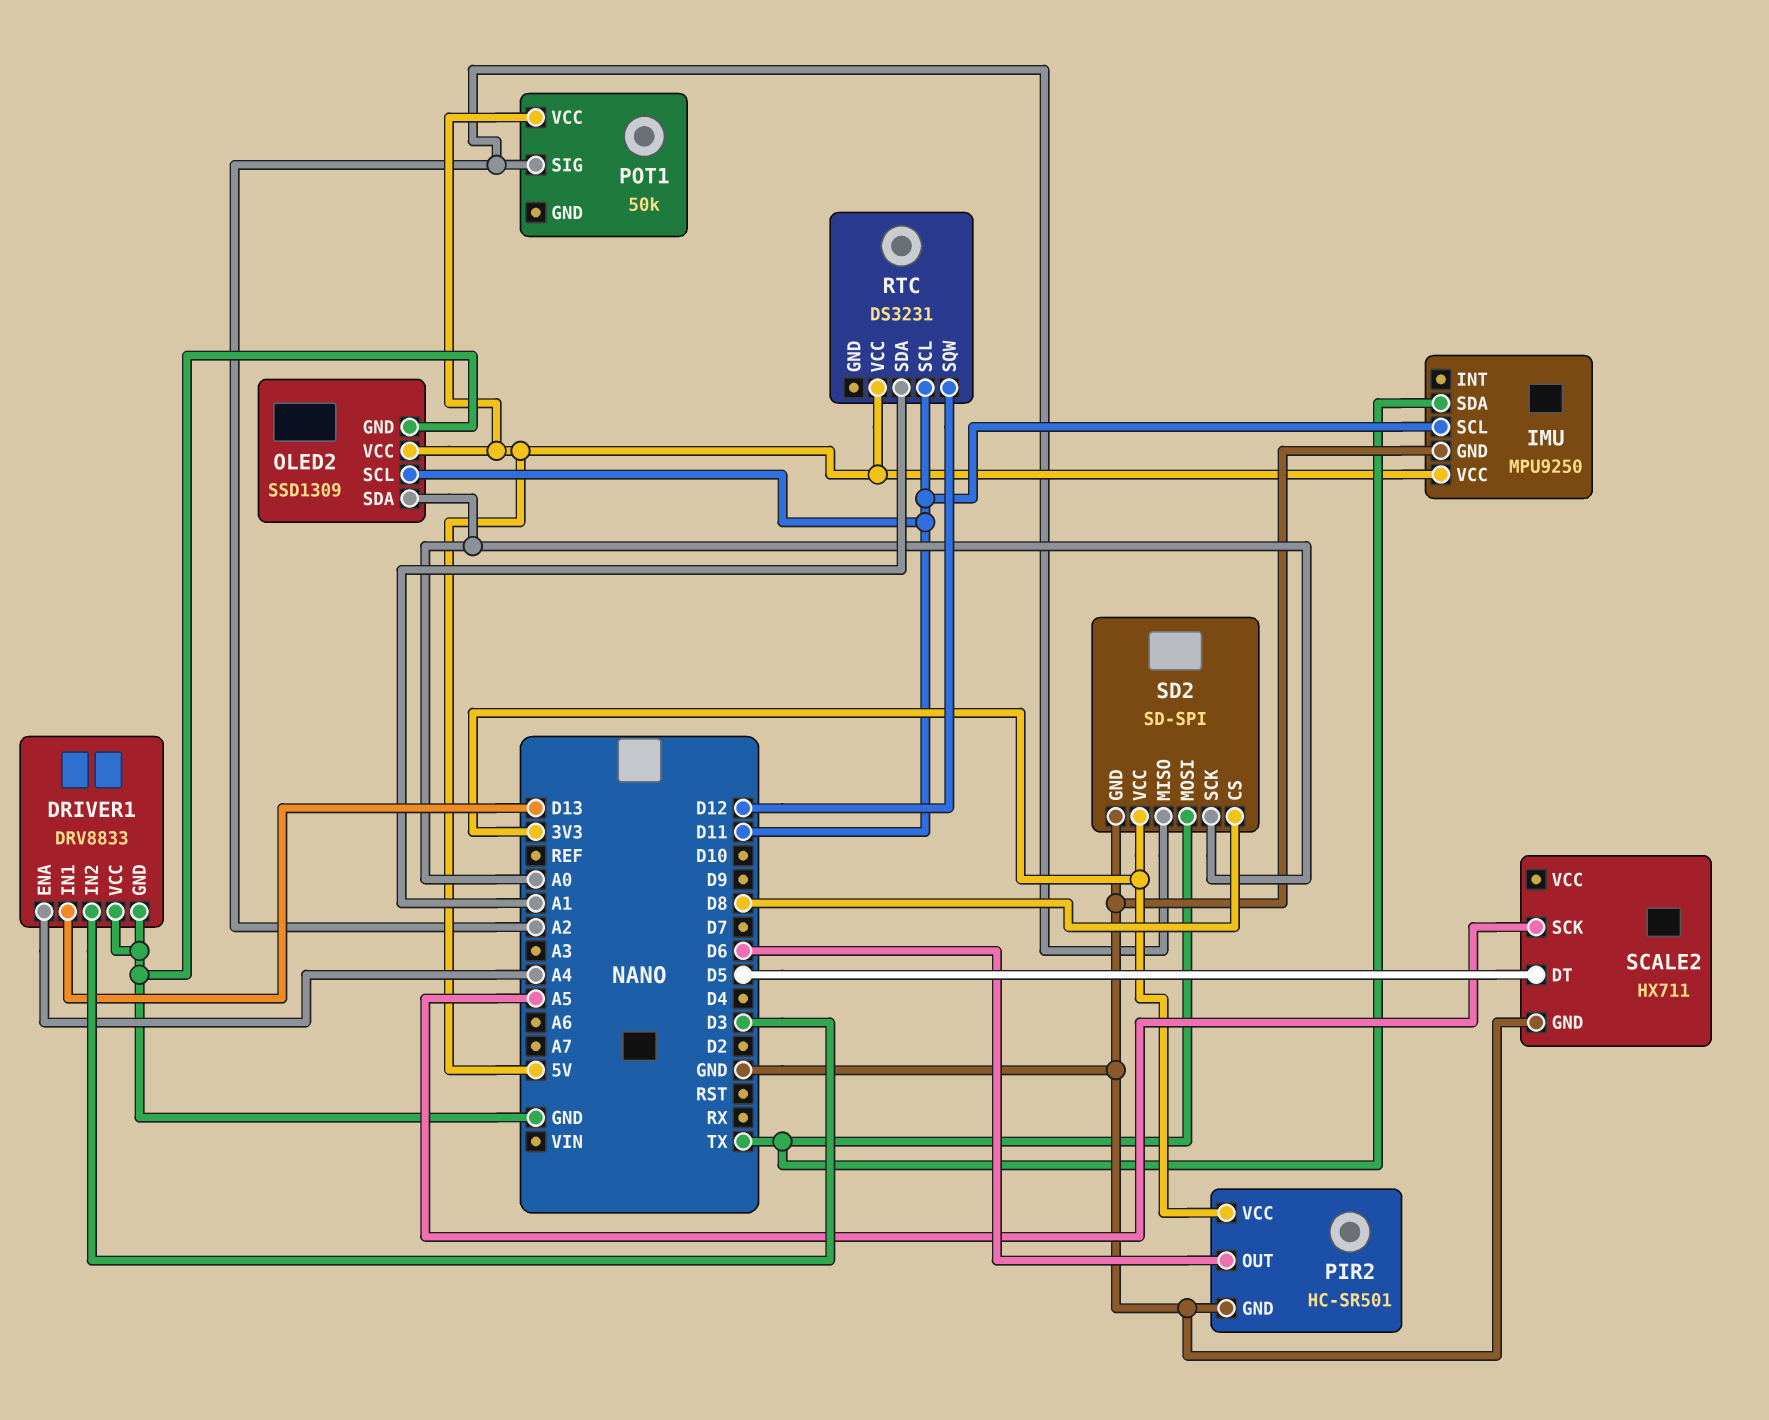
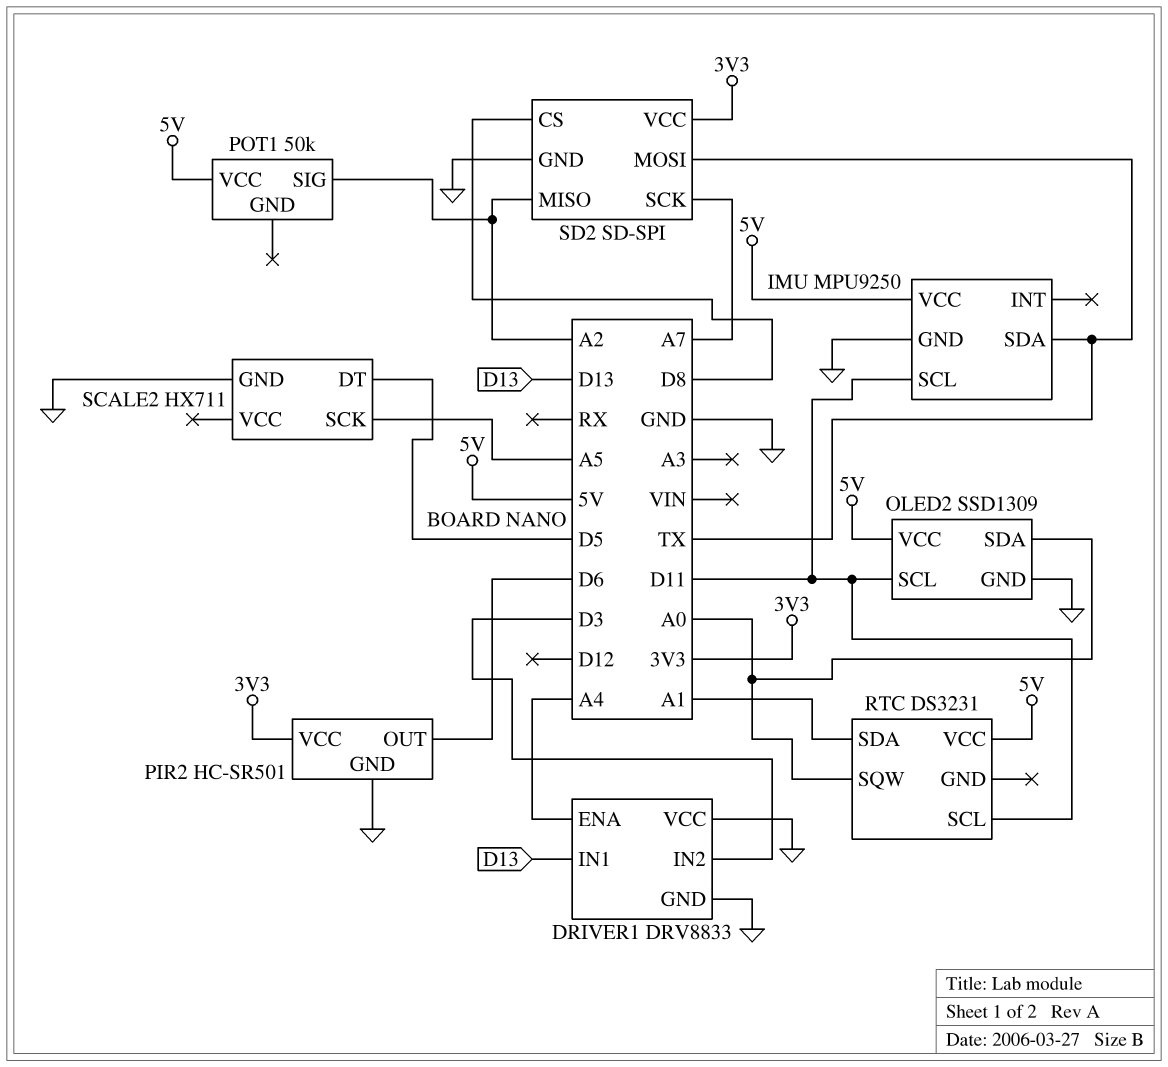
RTC pin SQW: D12 -> A0
SD2 pin SCK: A0 -> A7

